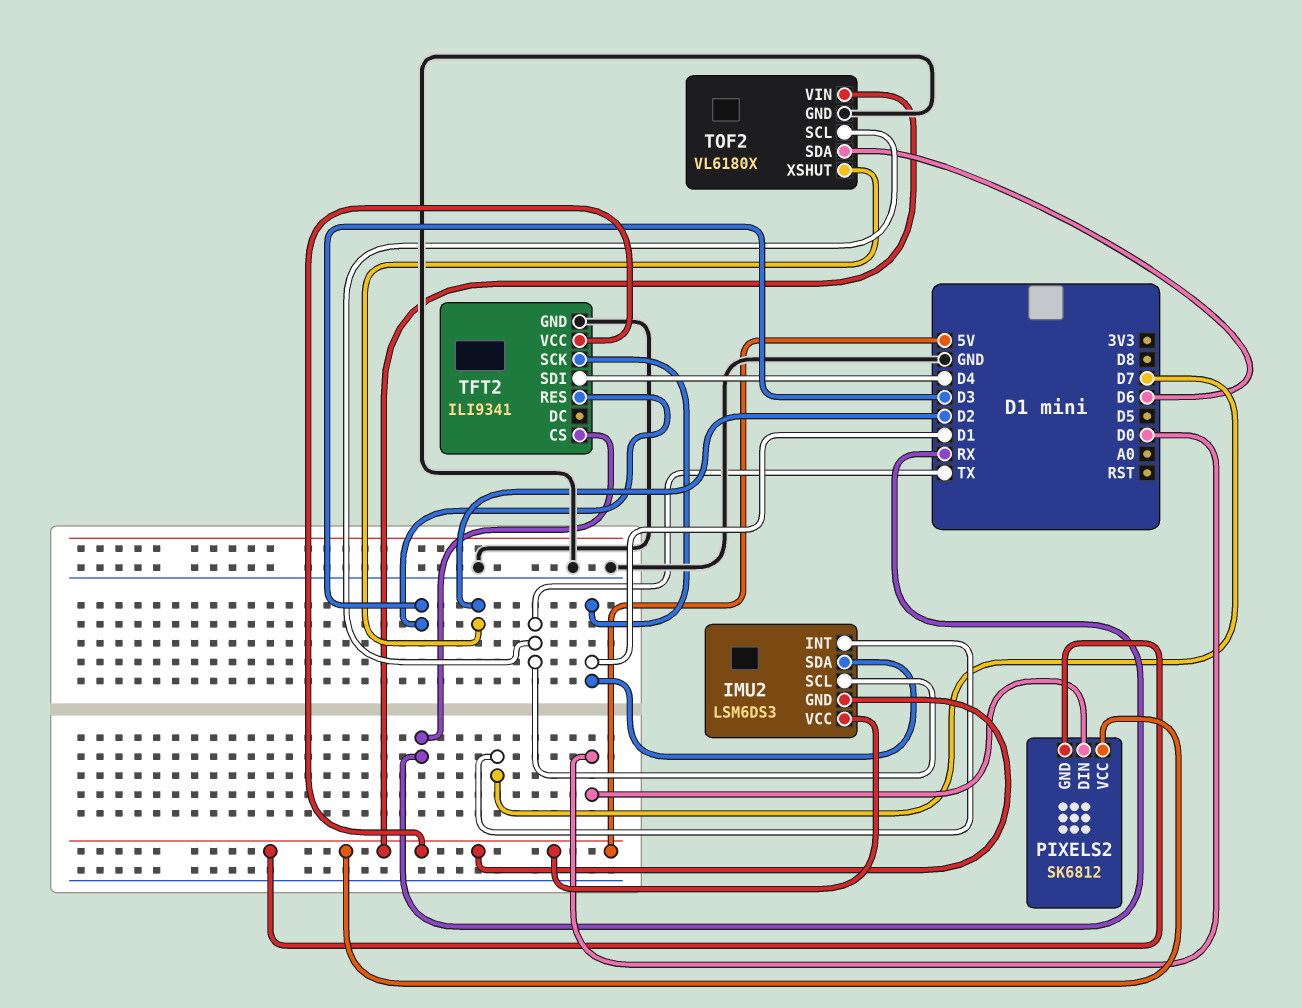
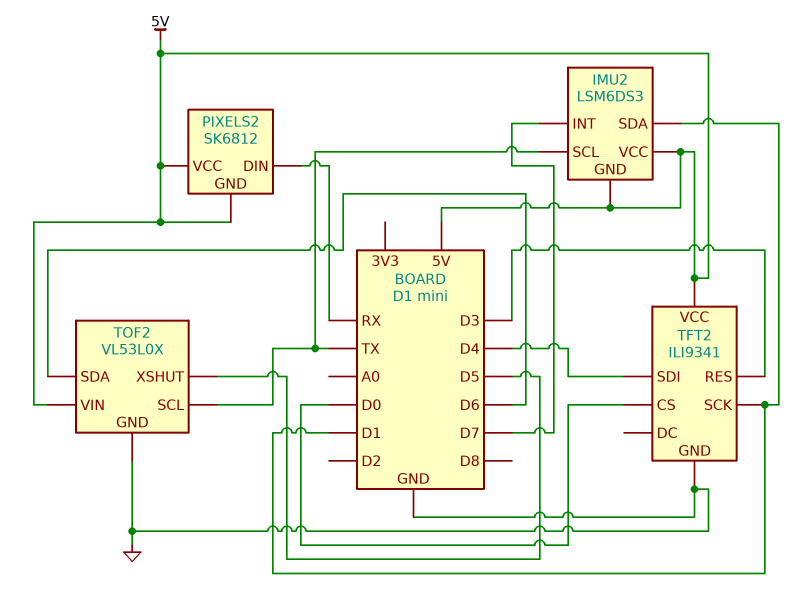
PIXELS2 pin DIN: D0 -> RX
TFT2 pin CS: RX -> D0
TOF2: VL6180X -> VL53L0X
TOF2 pin XSHUT: D2 -> D5

